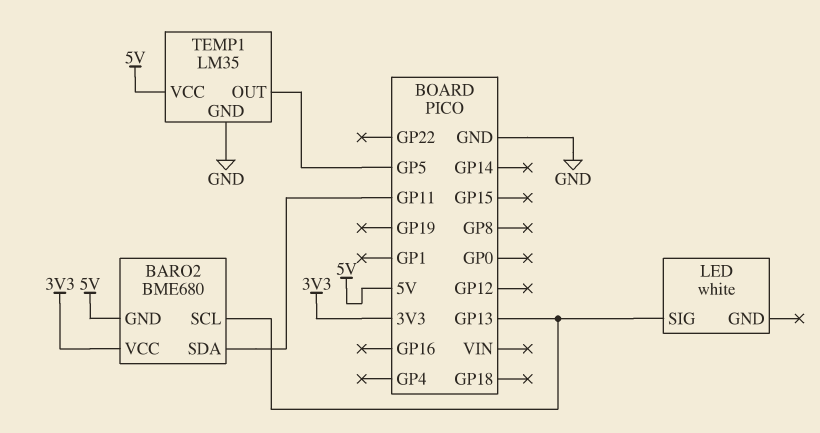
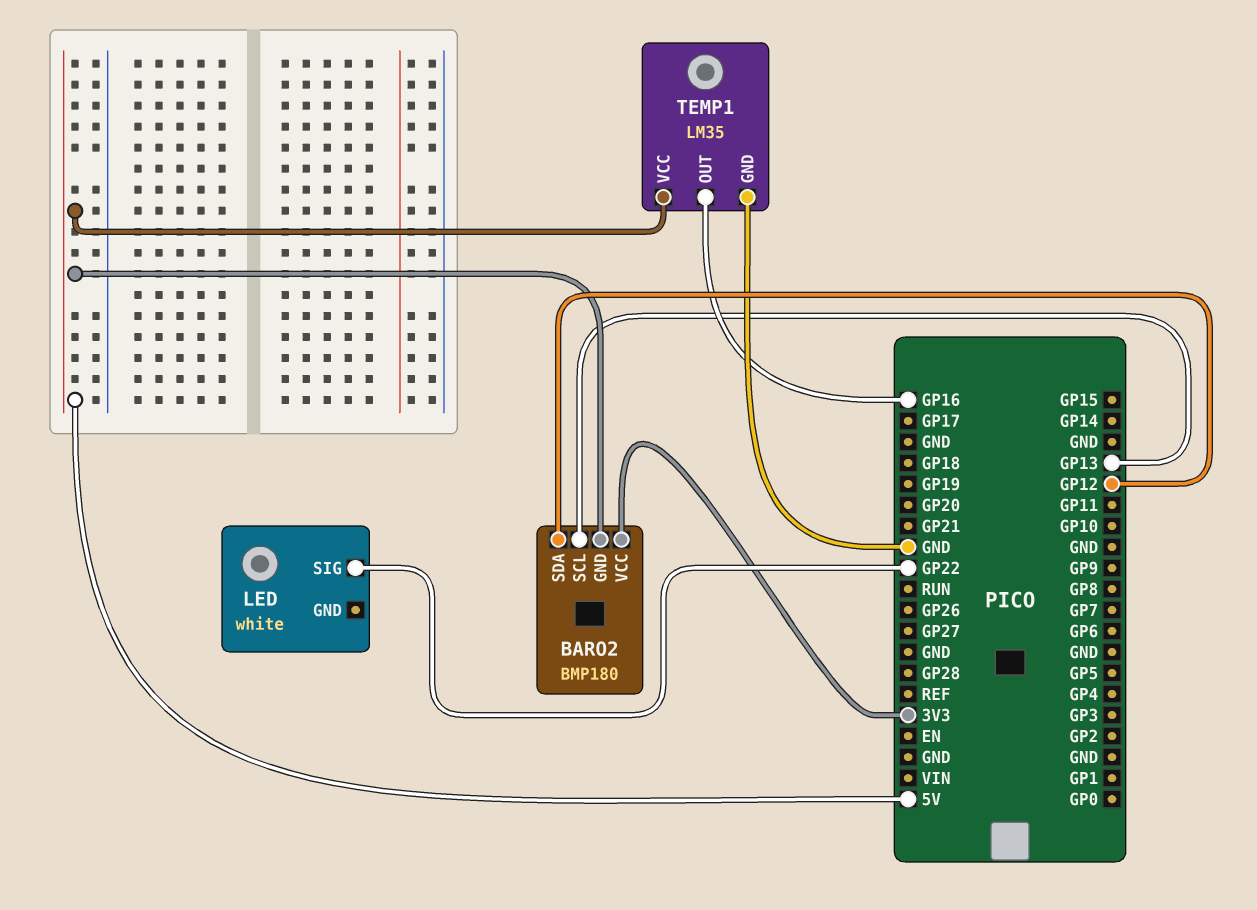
BARO2: BME680 -> BMP180
BARO2 pin SDA: GP11 -> GP12
LED pin SIG: GP13 -> GP22
TEMP1 pin OUT: GP5 -> GP16

